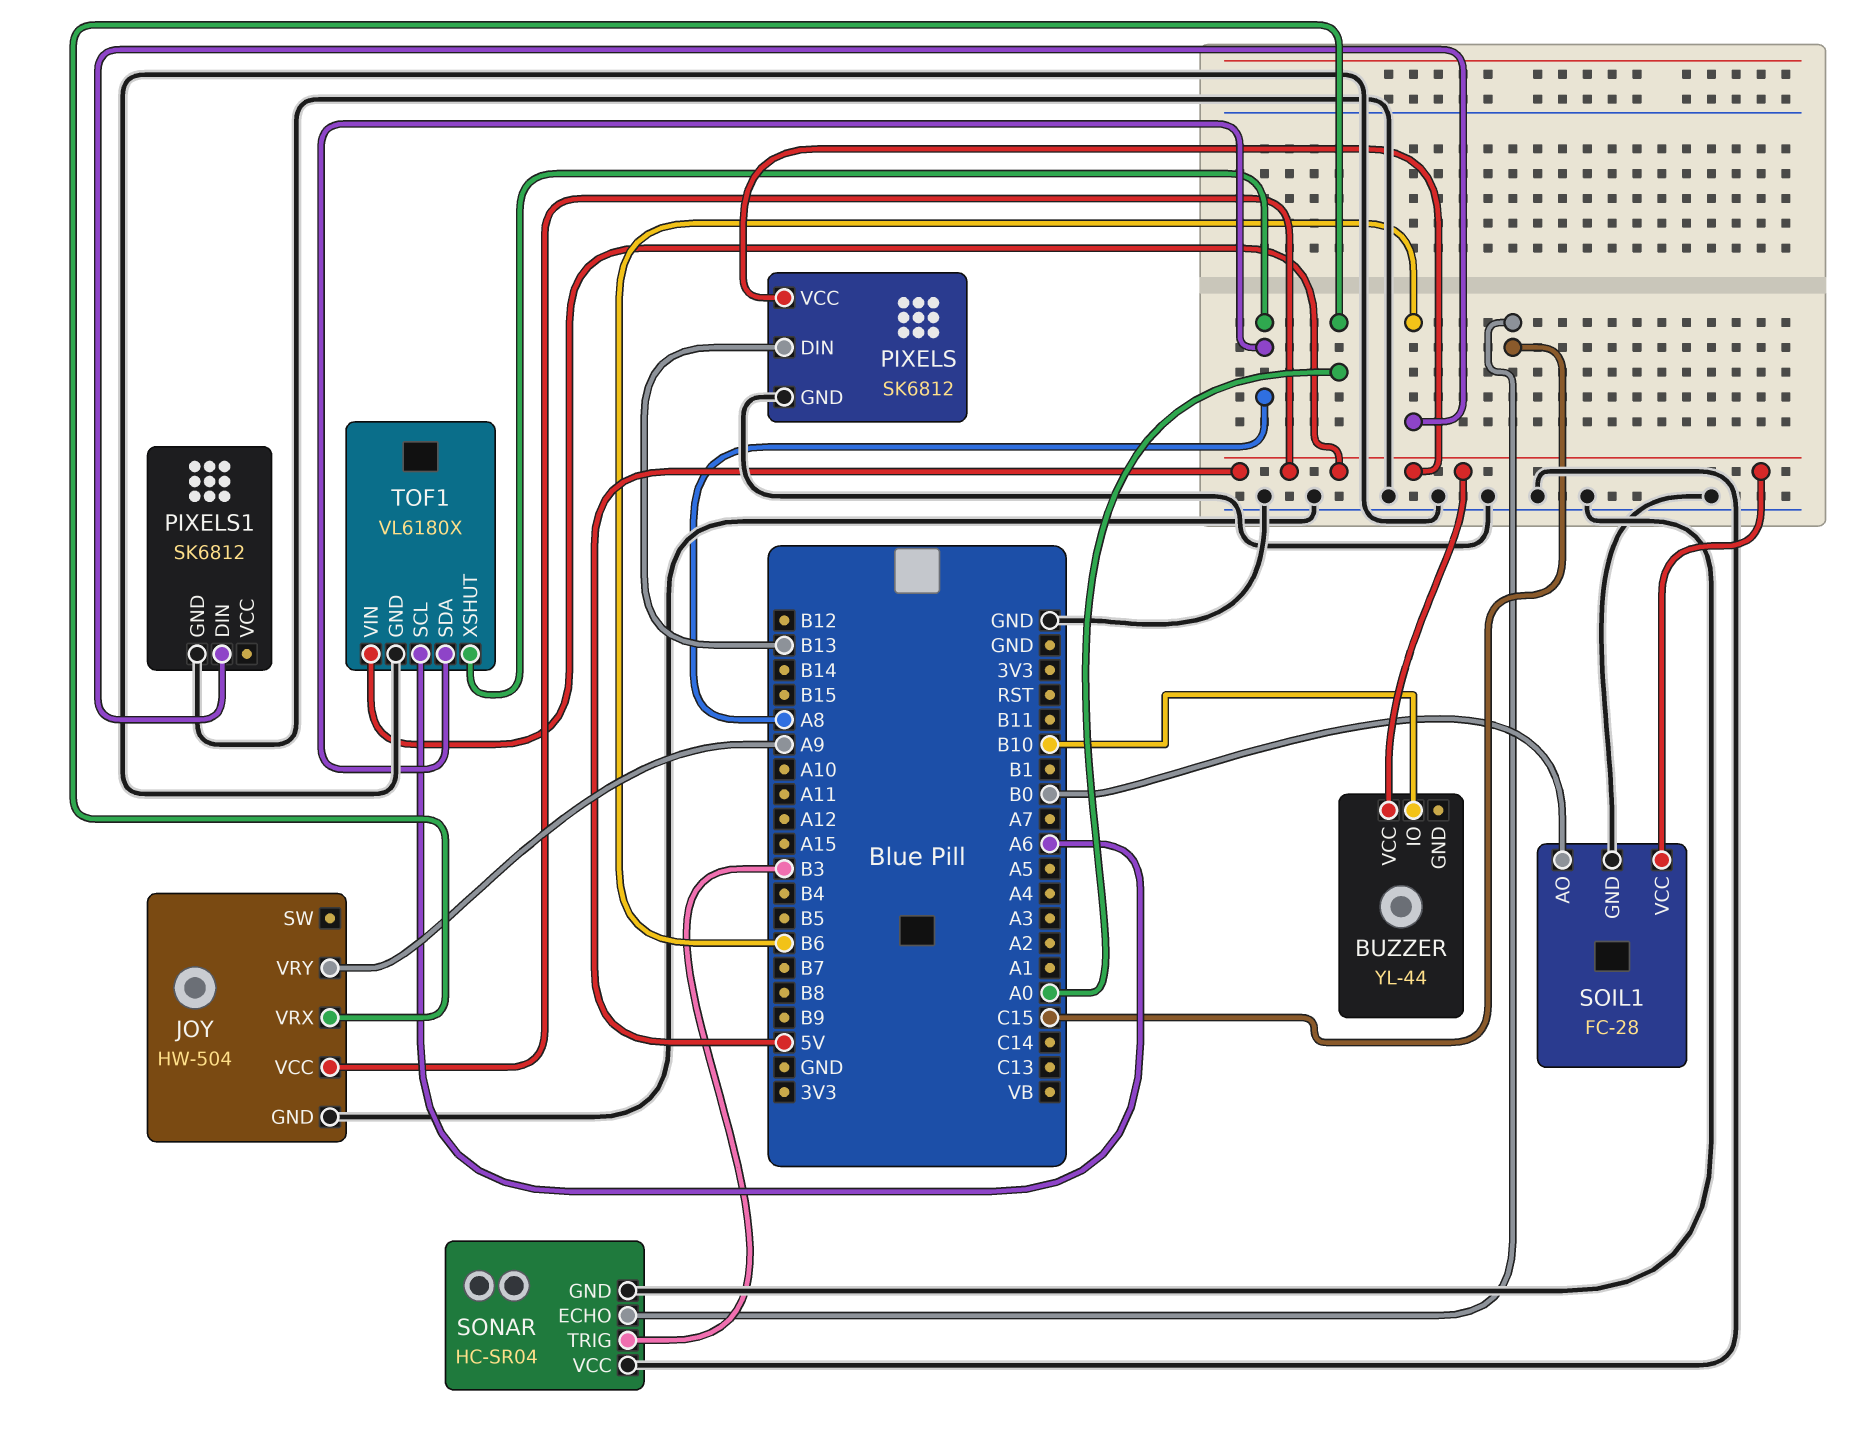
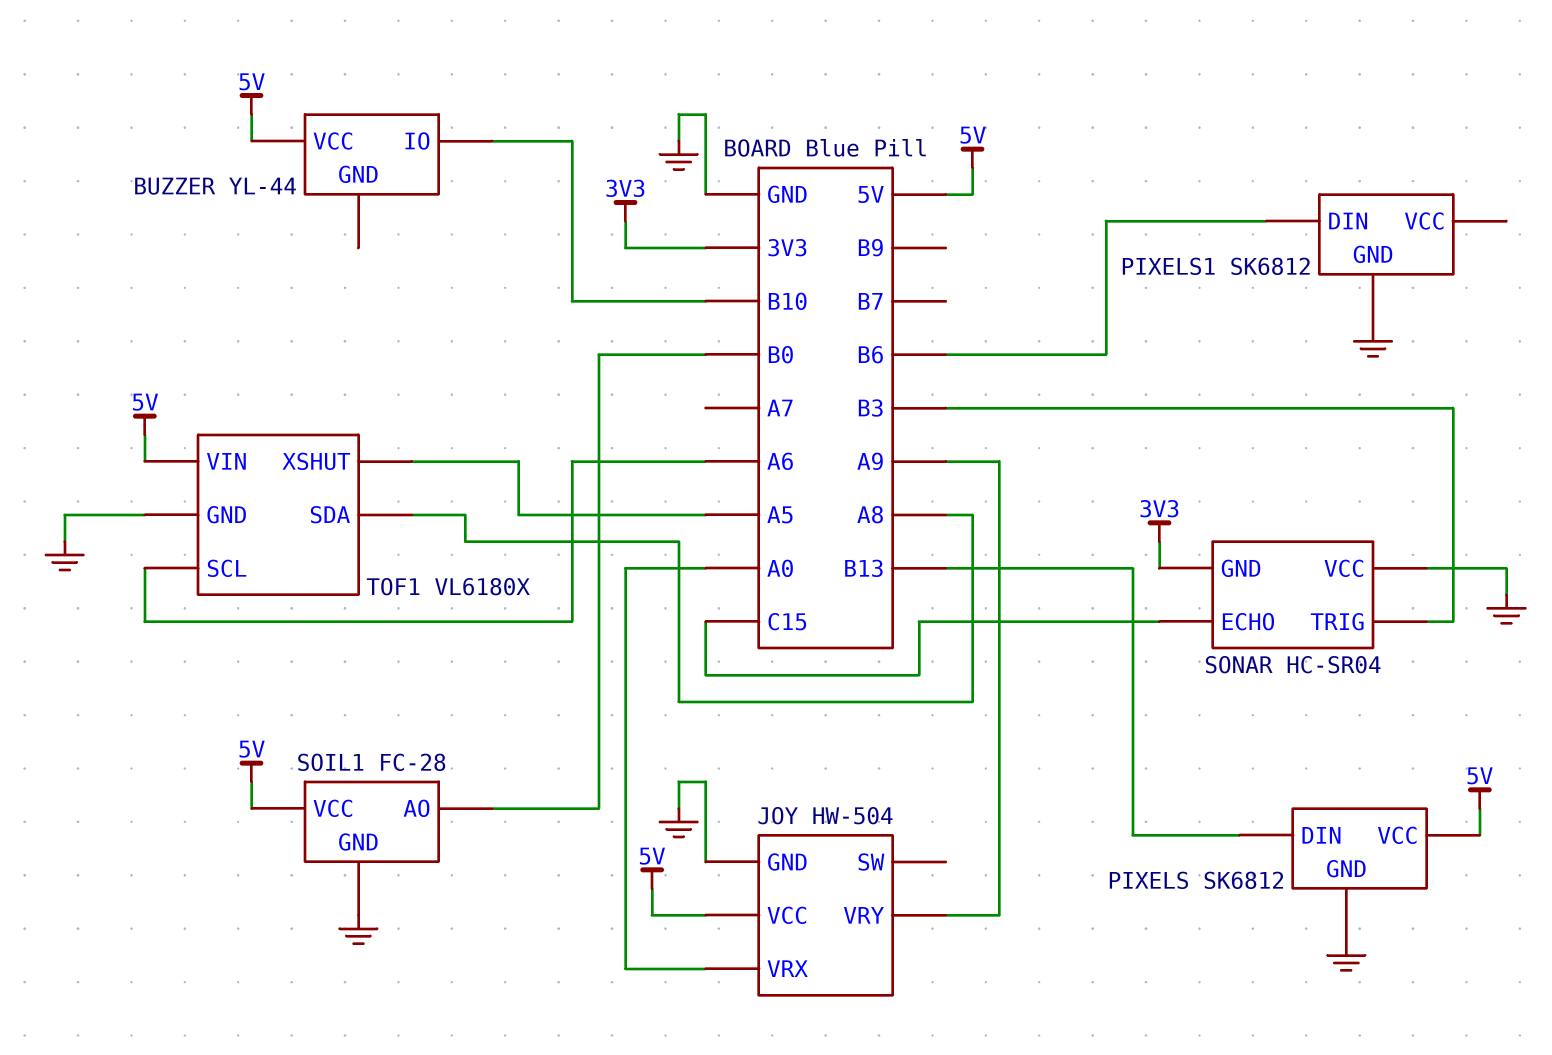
SONAR pin GND: GND -> 3V3
TOF1 pin XSHUT: A8 -> A5

